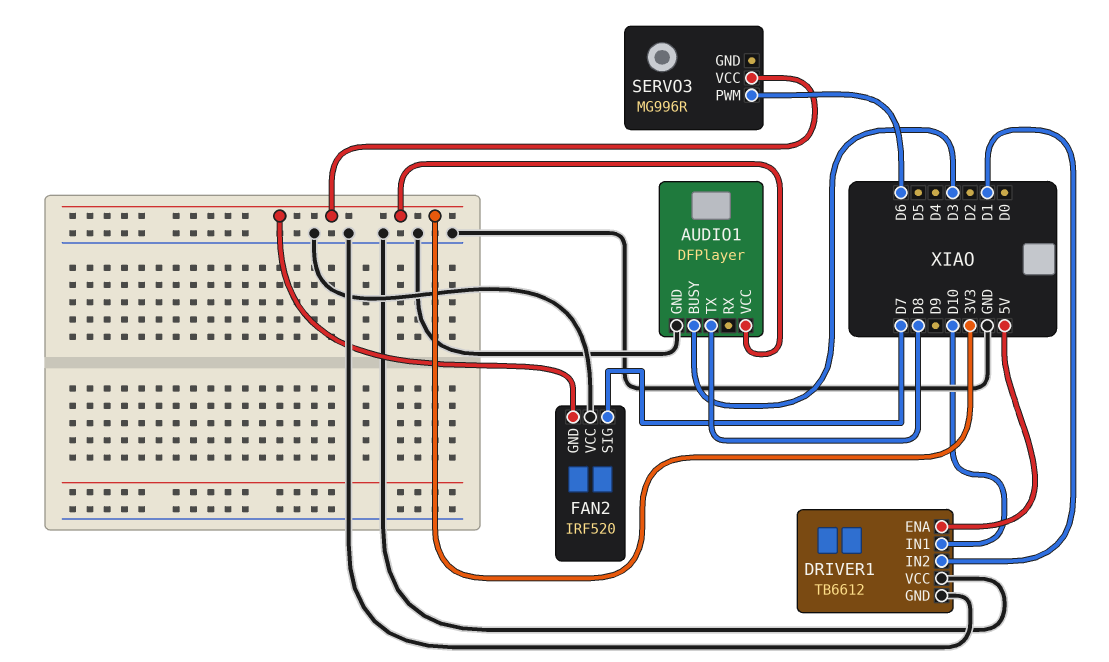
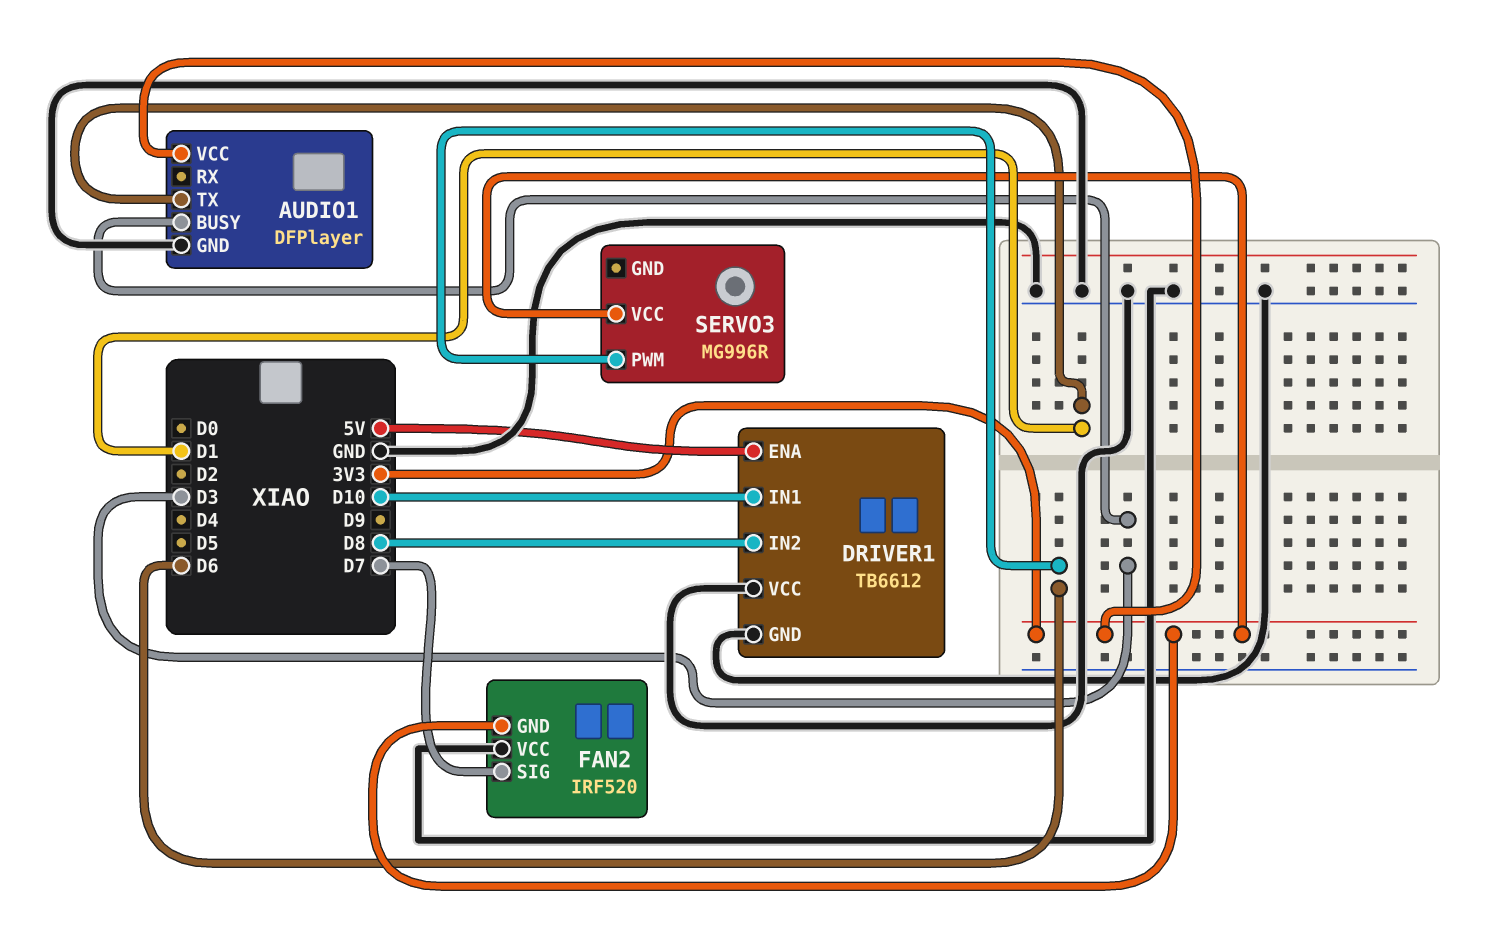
AUDIO1 pin TX: D8 -> D1
DRIVER1 pin IN2: D1 -> D8

